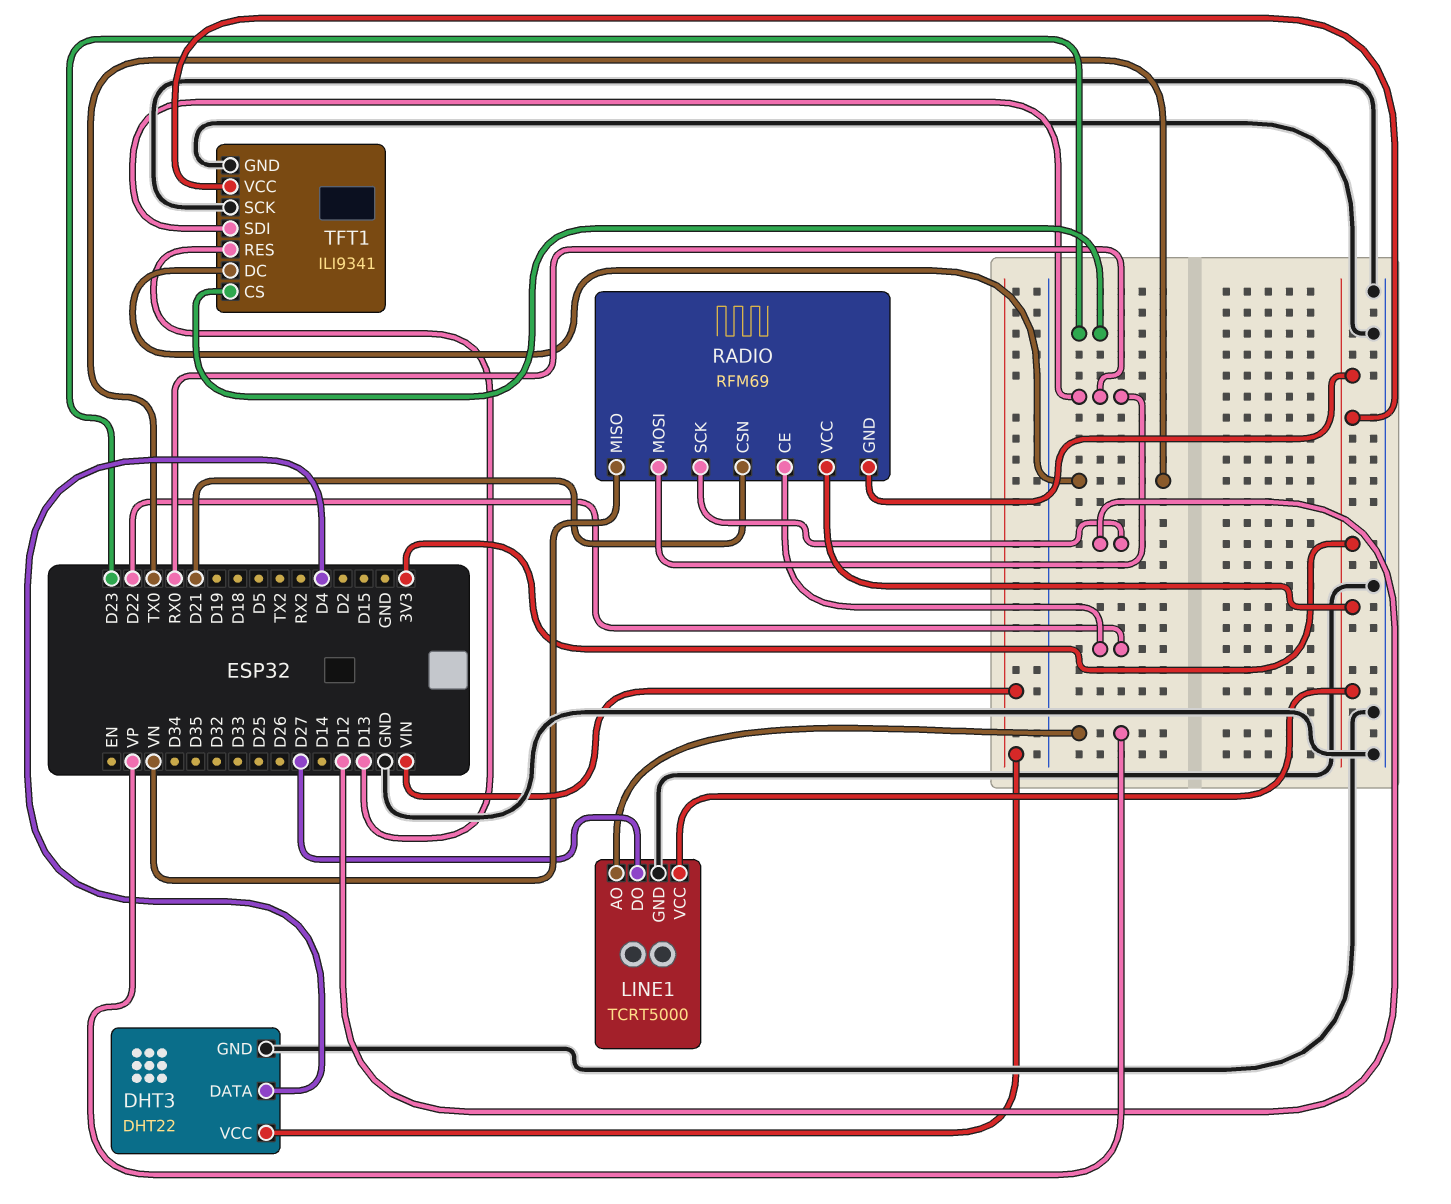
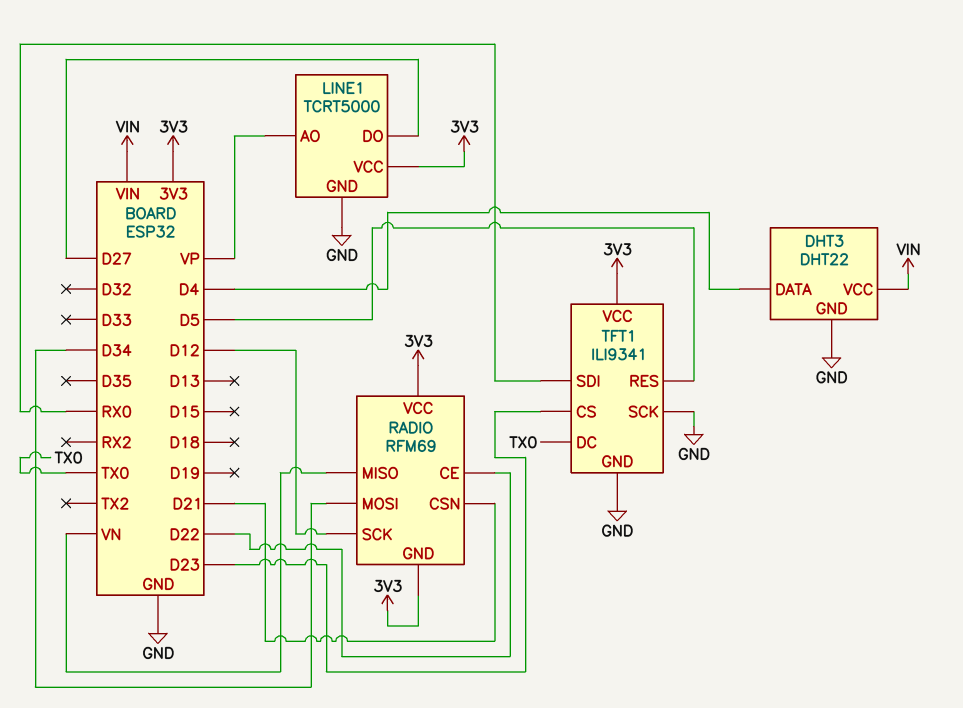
RADIO pin MOSI: RX0 -> D34
TFT1 pin RES: D13 -> D5

